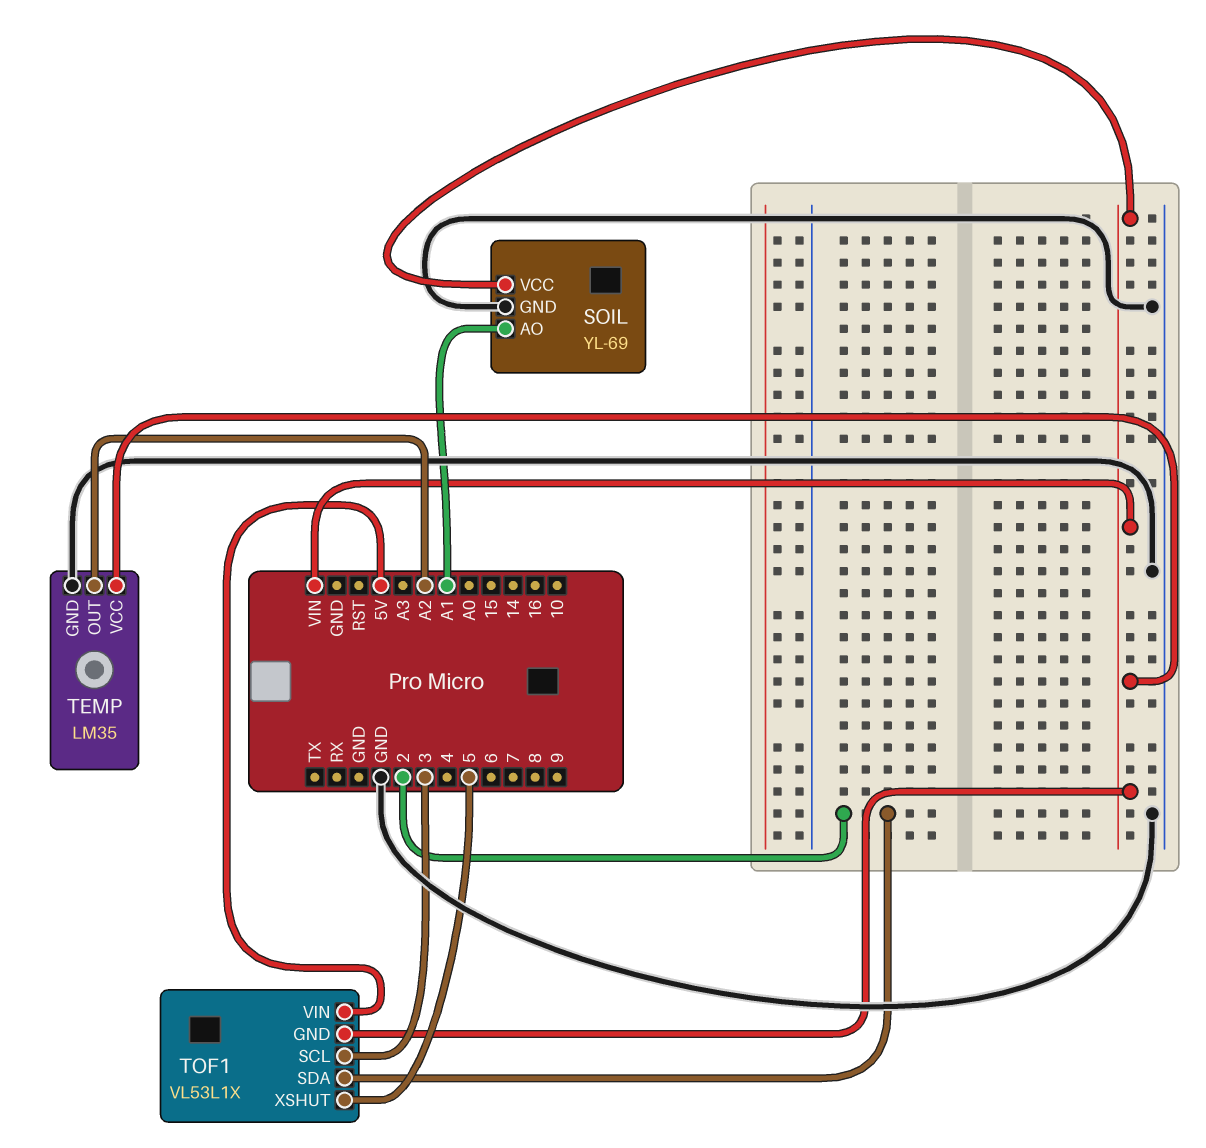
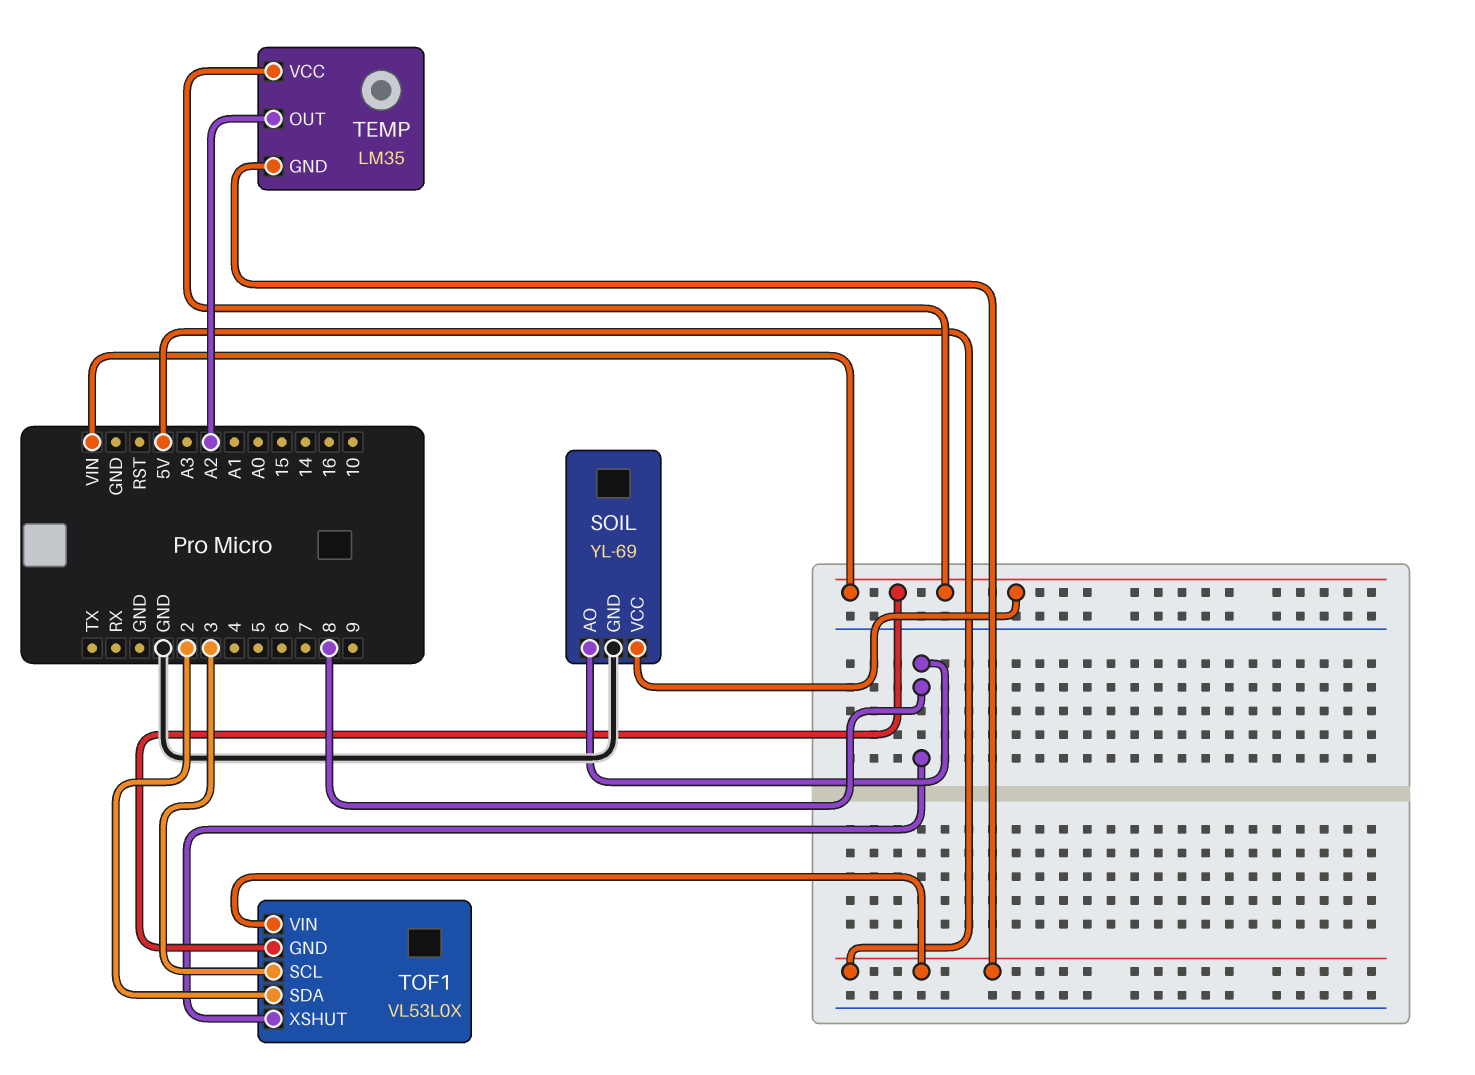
SOIL pin AO: A1 -> 8
TEMP pin GND: GND -> 5V
TOF1: VL53L1X -> VL53L0X
TOF1 pin XSHUT: 5 -> 8

